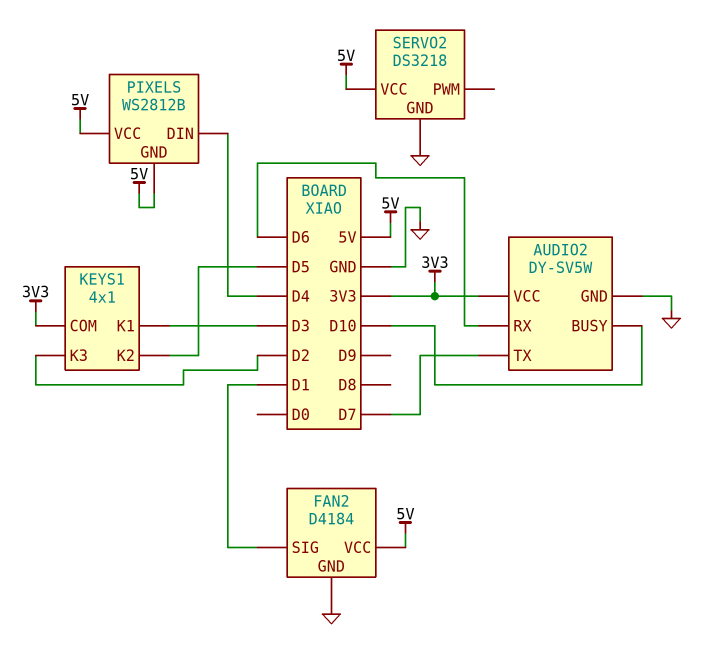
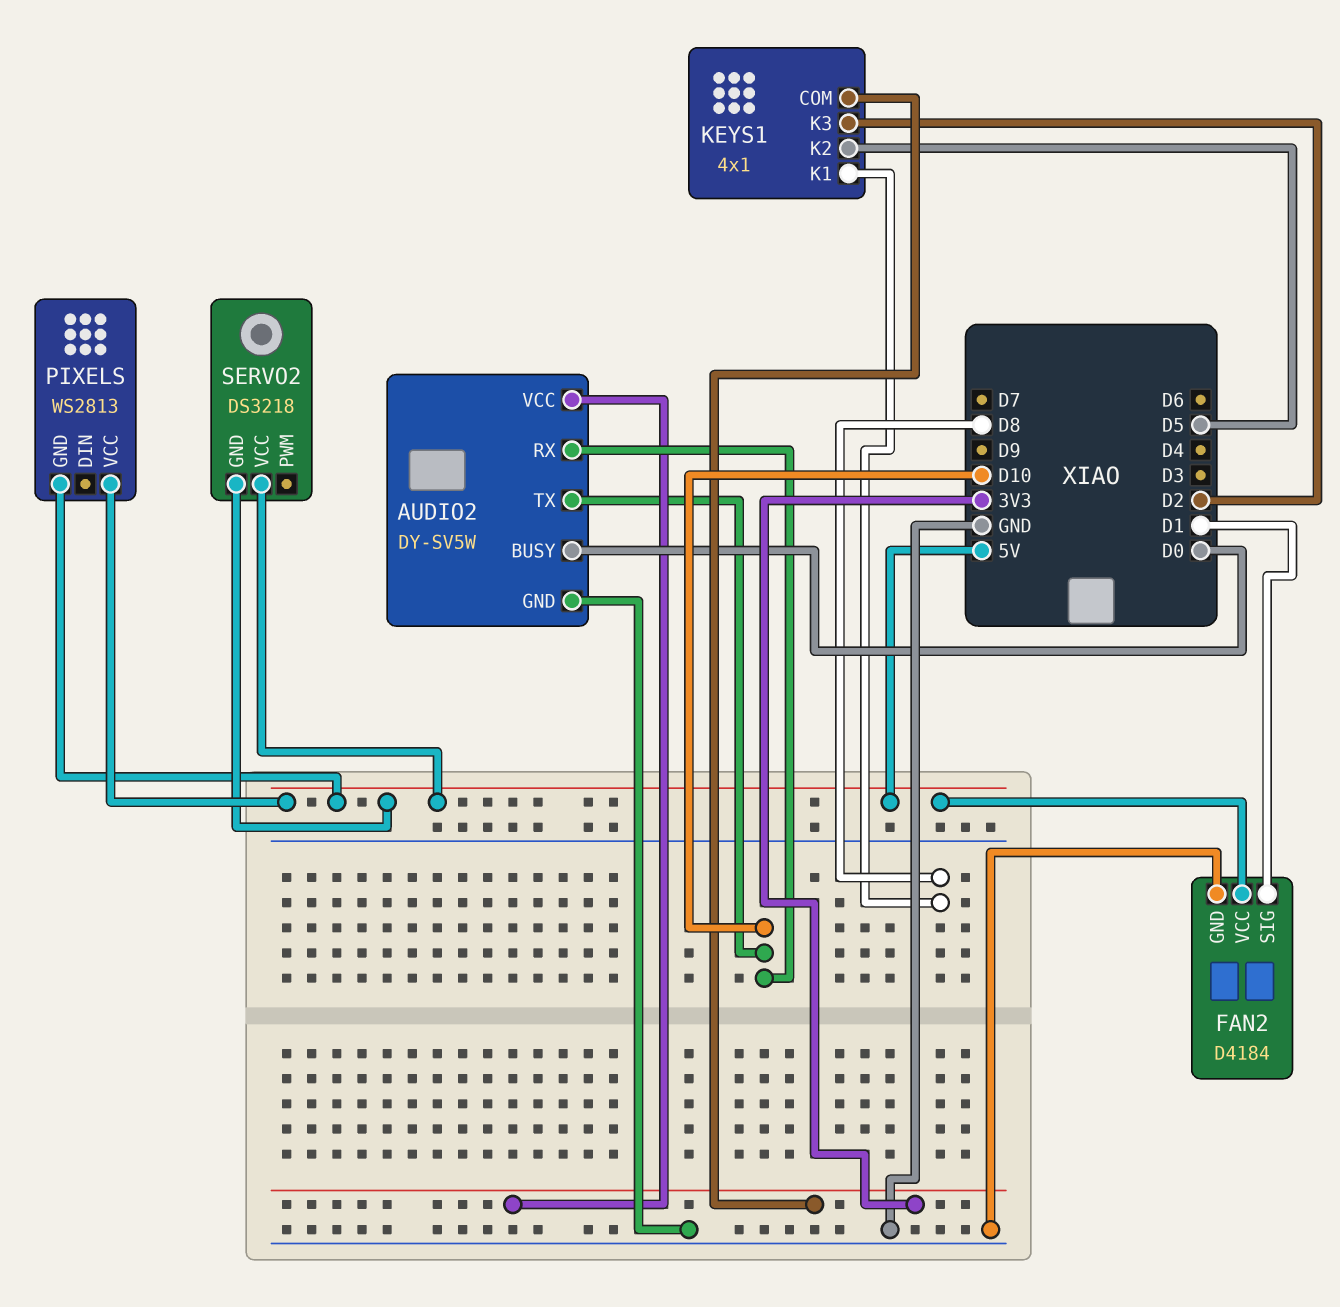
AUDIO2 pin BUSY: D10 -> D0
AUDIO2 pin RX: D6 -> D10
AUDIO2 pin TX: D7 -> D10
KEYS1 pin K1: D3 -> D8
PIXELS: WS2812B -> WS2813
PIXELS pin DIN: D4 -> none
SERVO2 pin GND: GND -> 5V

